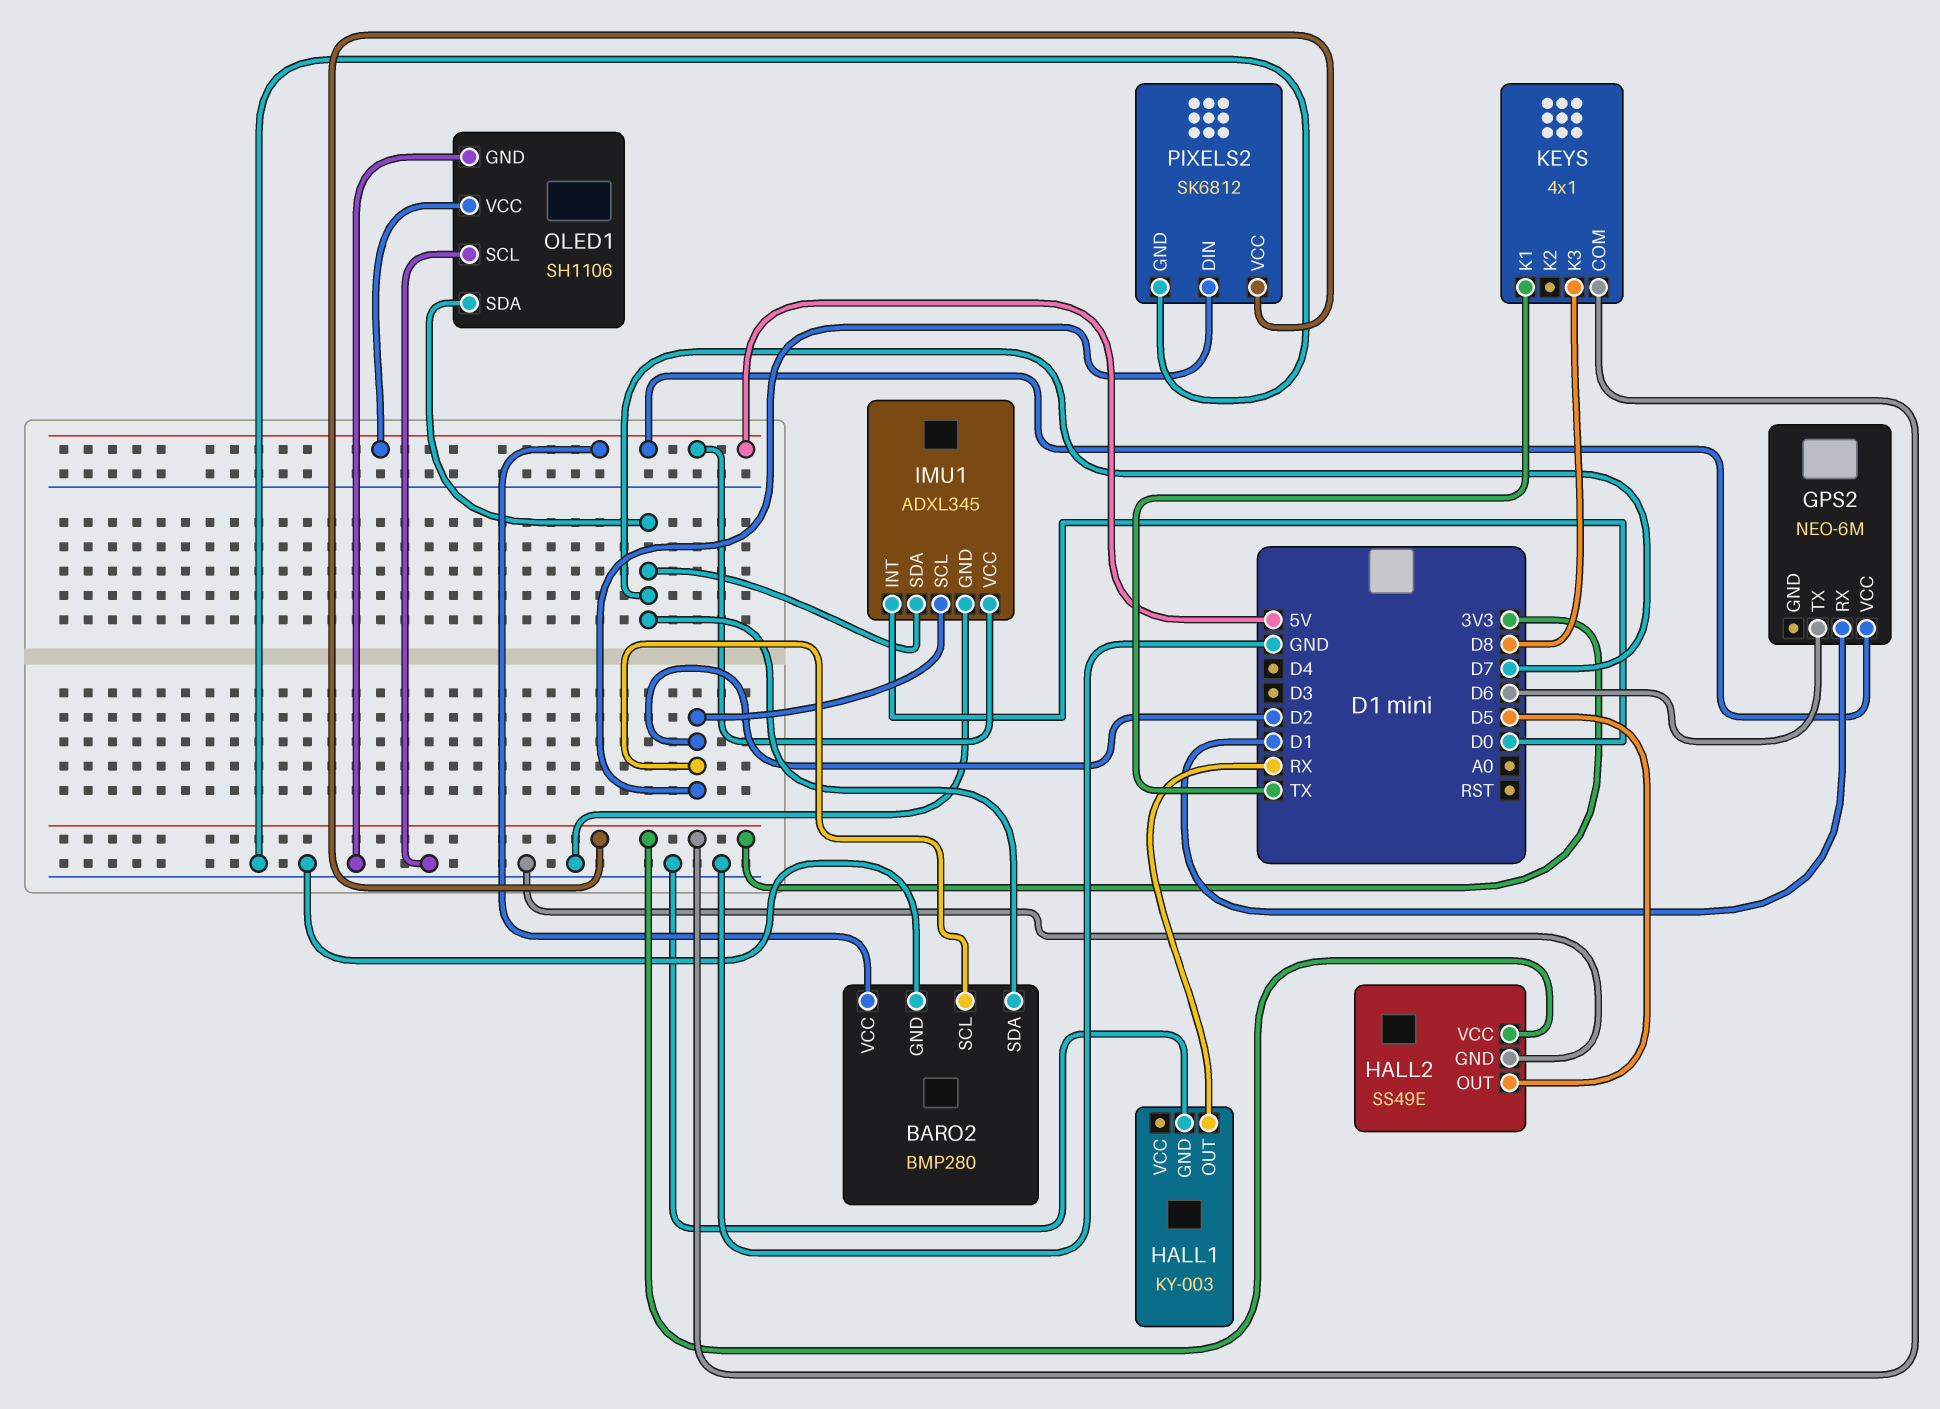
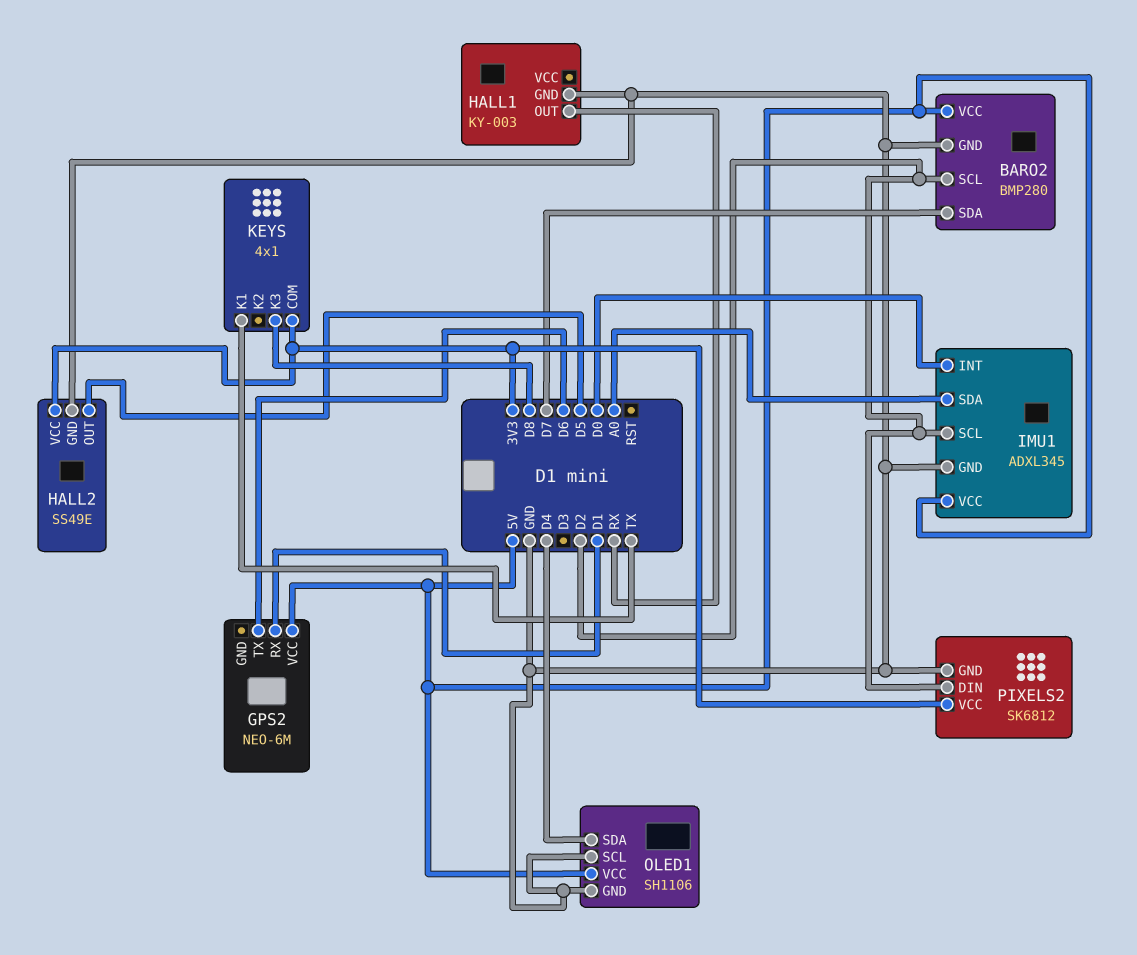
IMU1 pin SDA: D7 -> A0
OLED1 pin SDA: D7 -> D4

